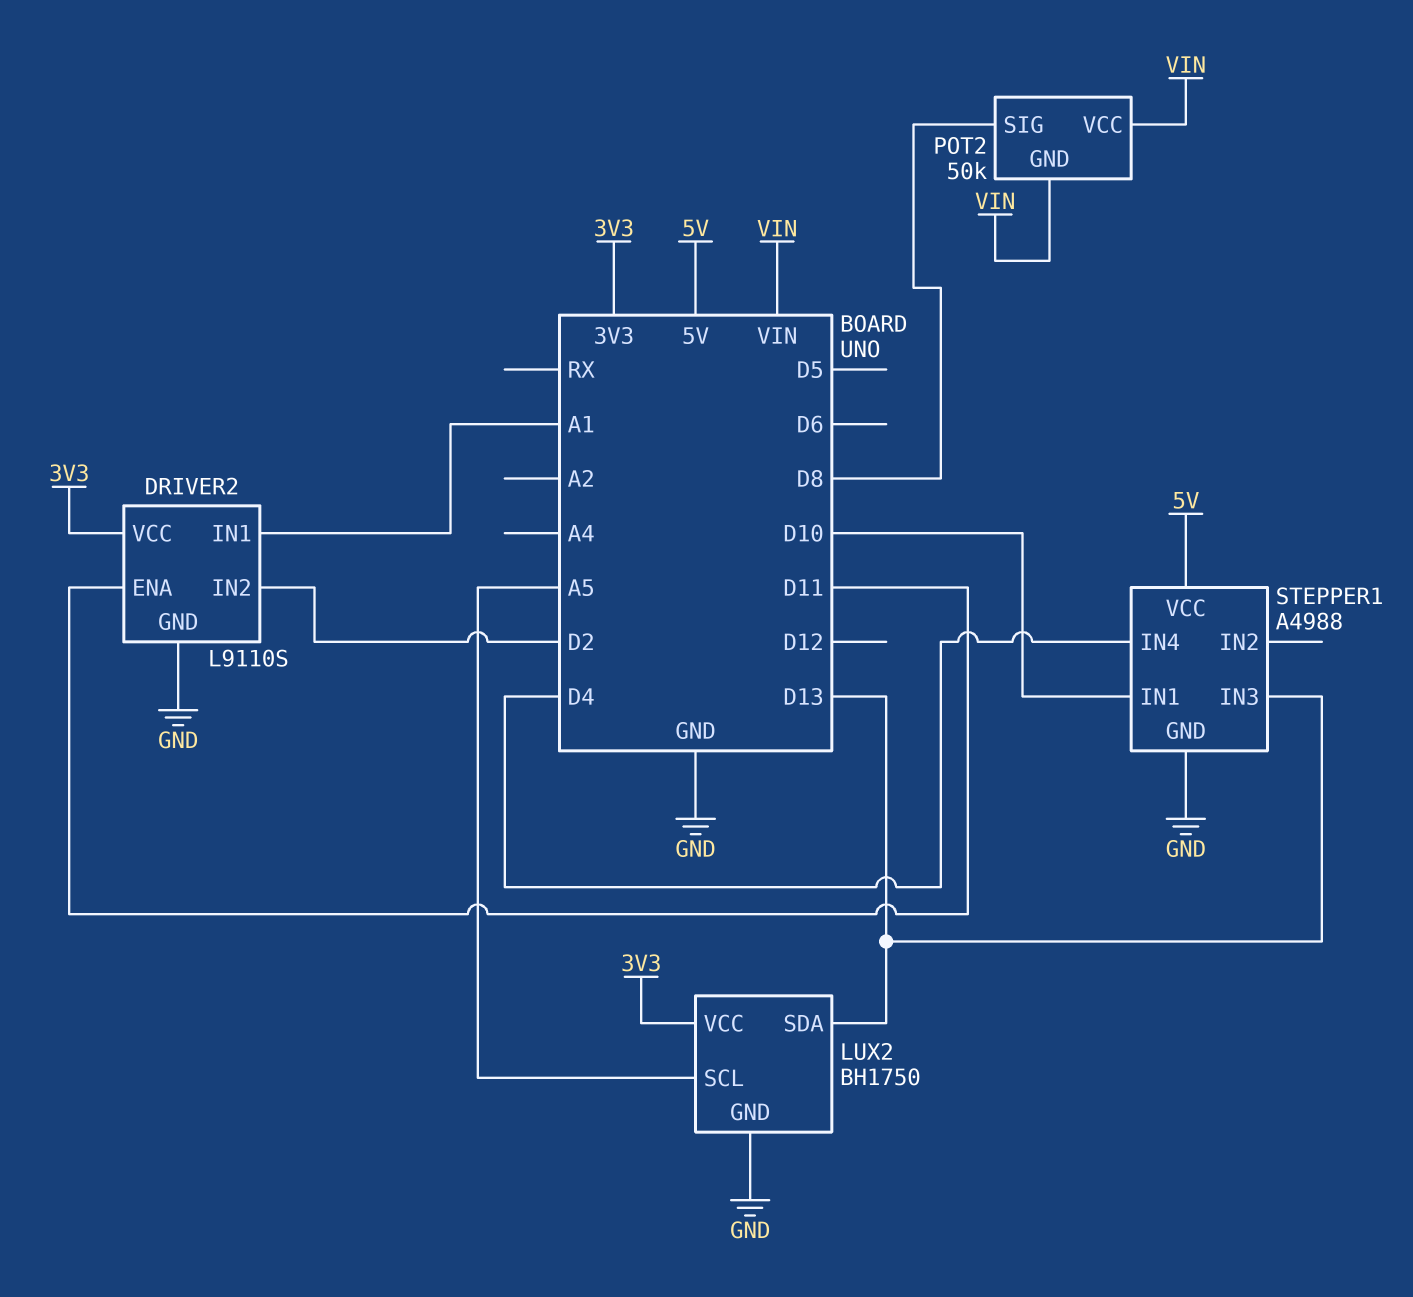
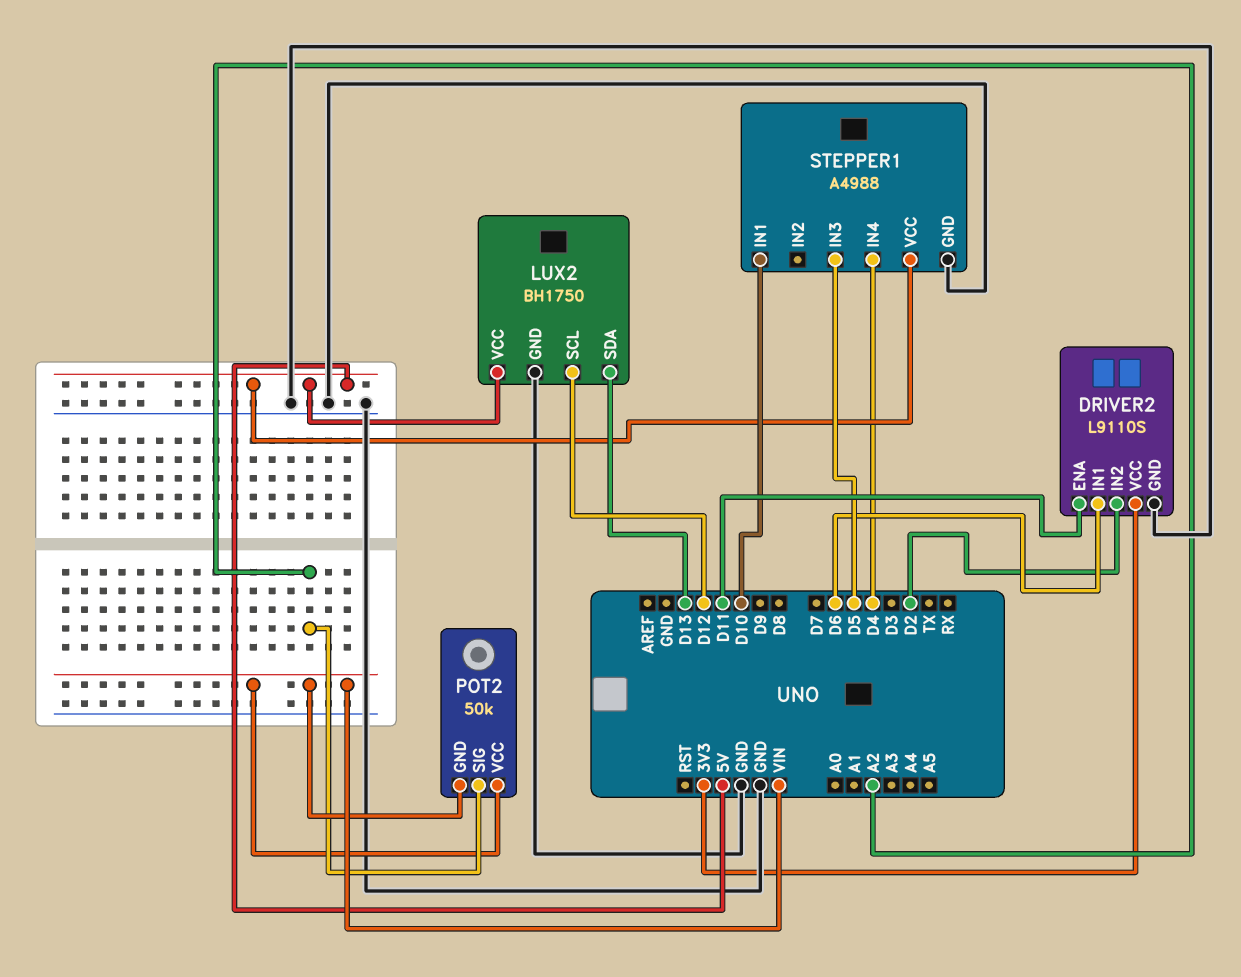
DRIVER2 pin IN1: A1 -> D6
LUX2 pin SCL: A5 -> D12
LUX2 pin VCC: 3V3 -> 5V
POT2 pin SIG: D8 -> A2
STEPPER1 pin IN3: D13 -> D5

